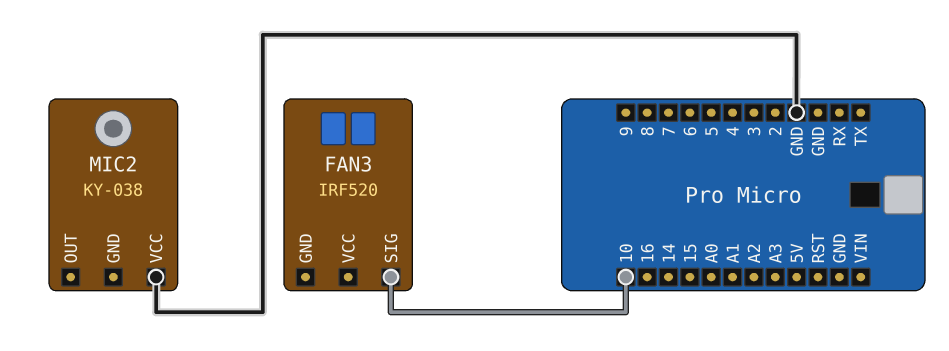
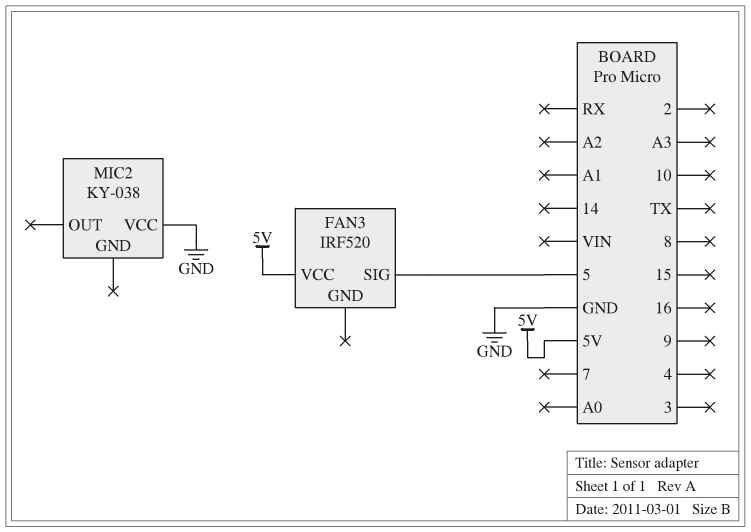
FAN3 pin SIG: 10 -> 5
FAN3 pin VCC: none -> 5V

